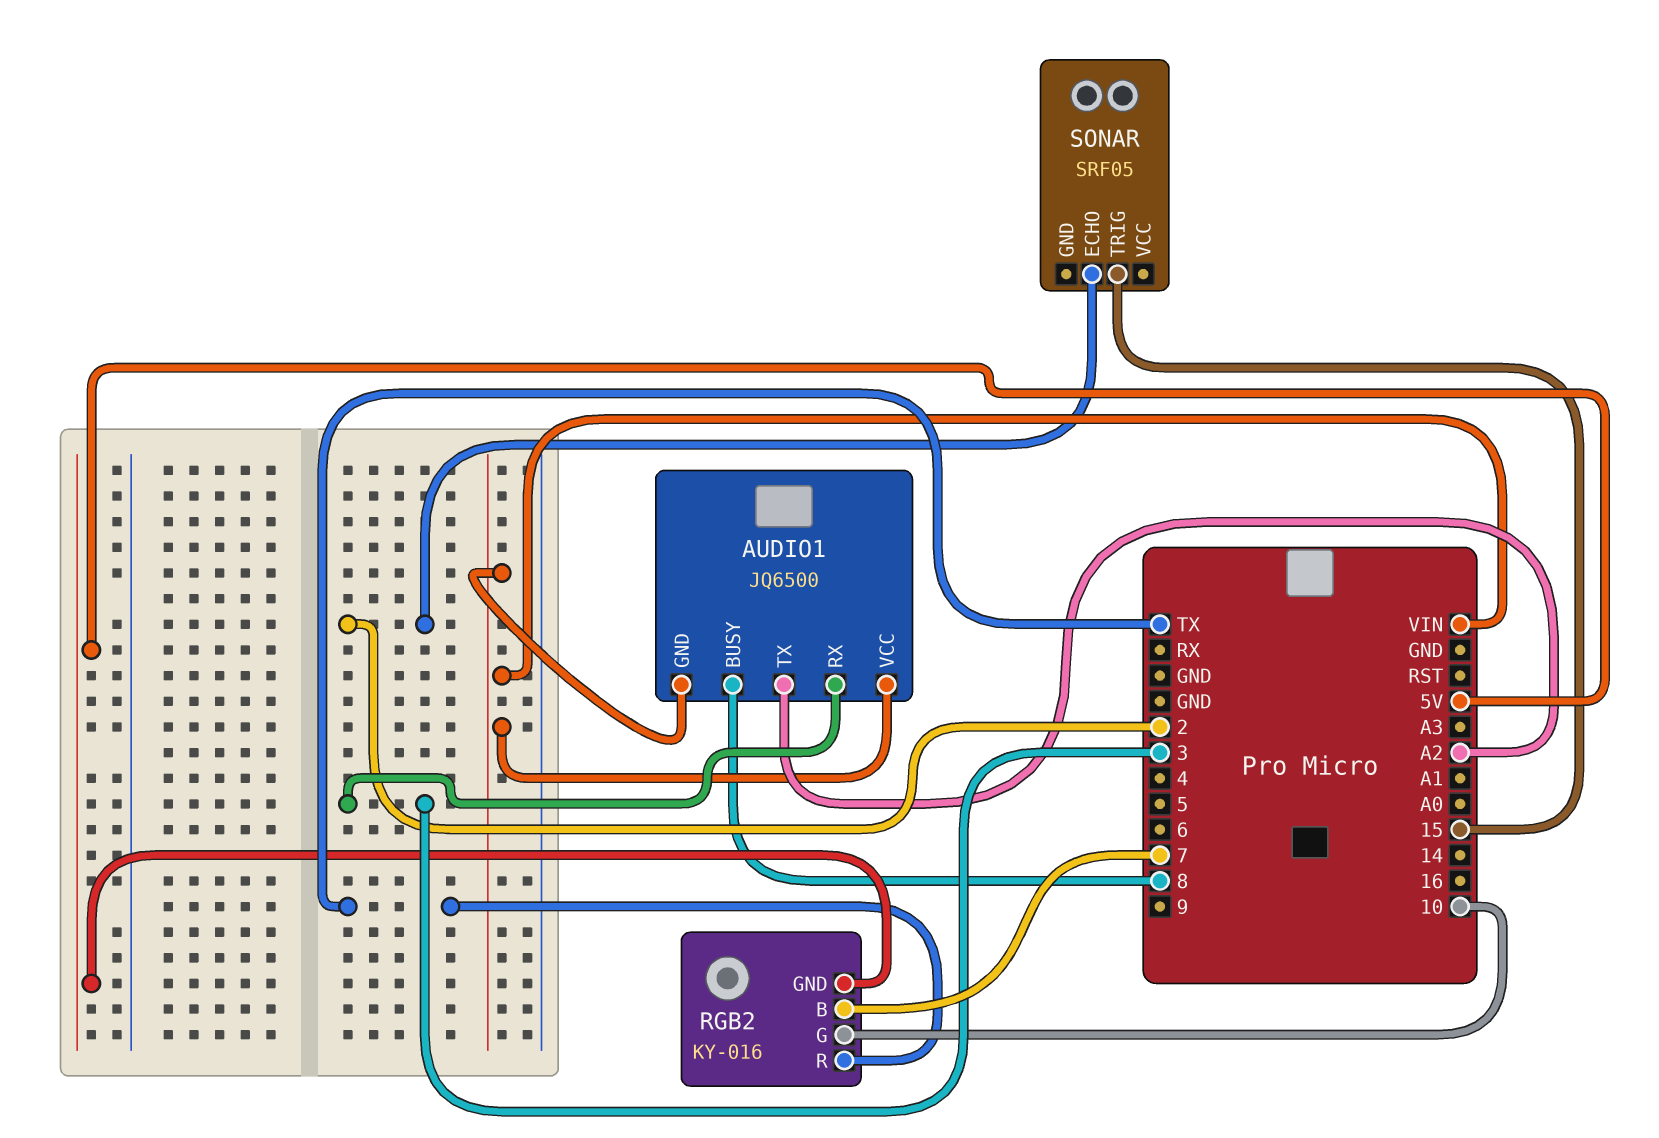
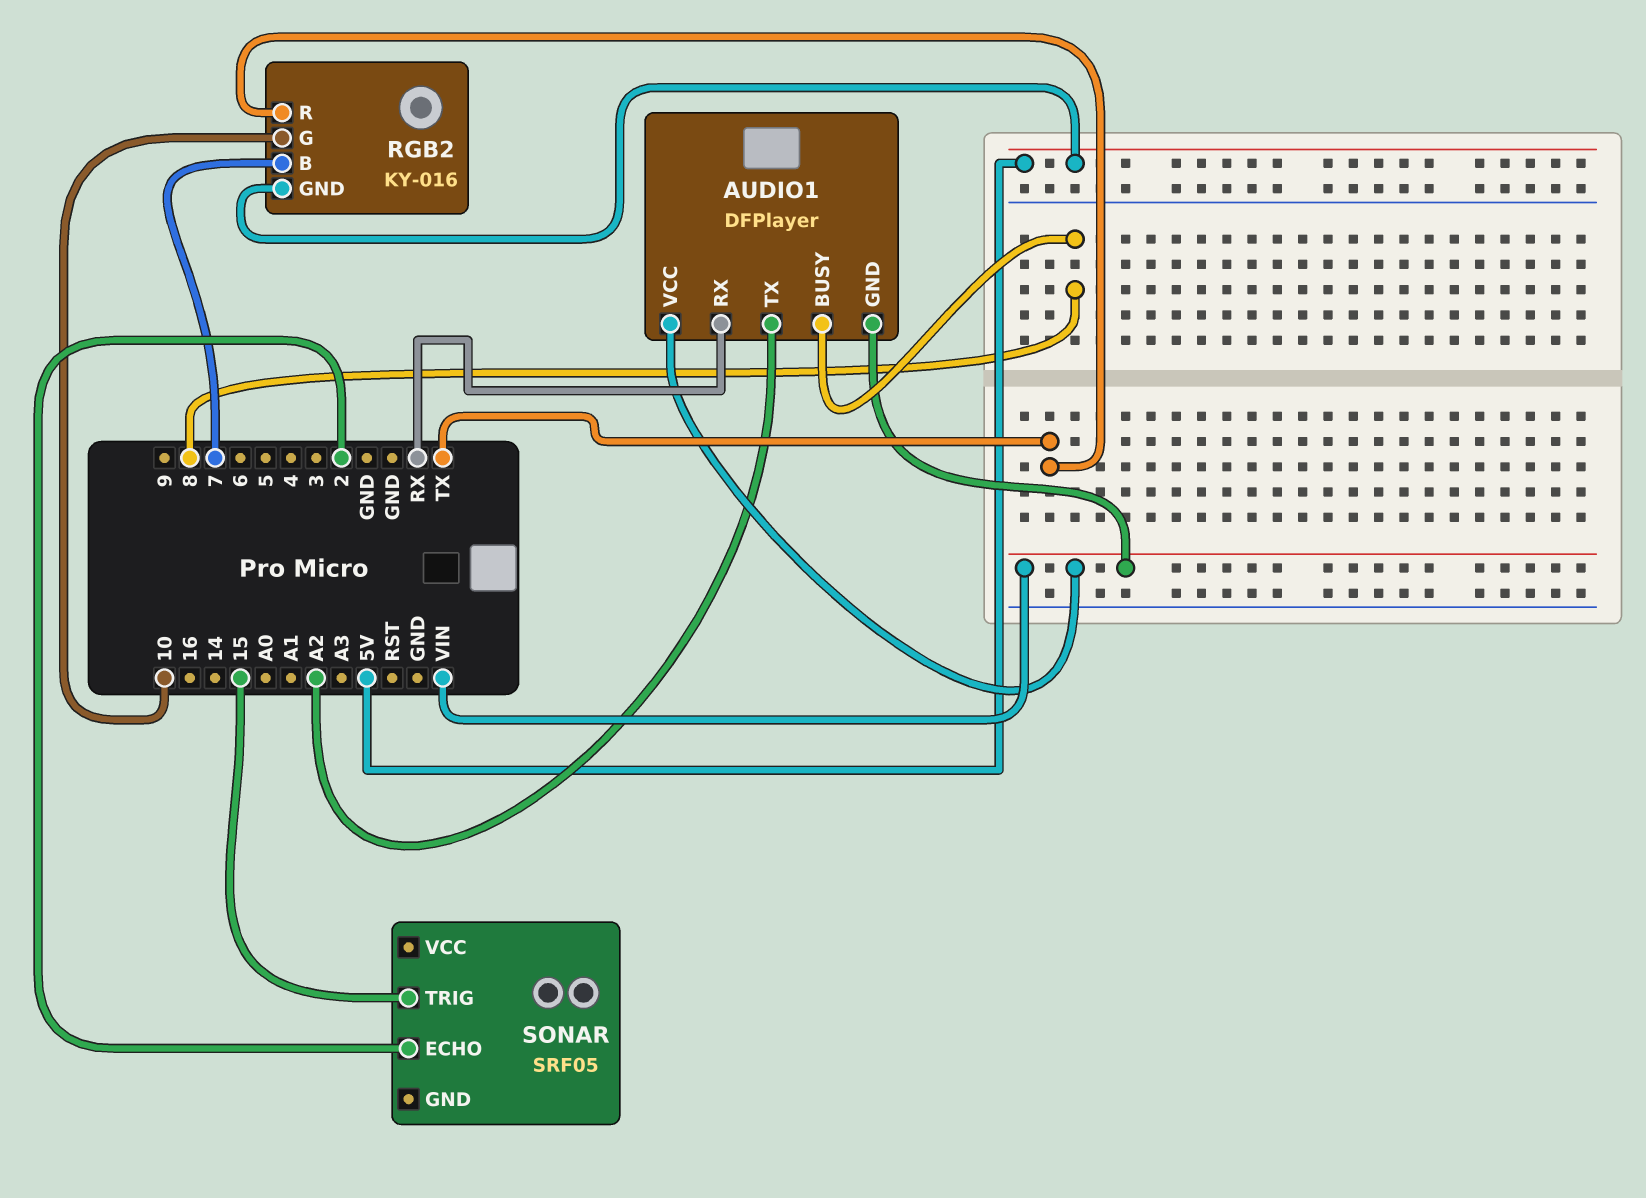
AUDIO1: JQ6500 -> DFPlayer
AUDIO1 pin RX: 3 -> RX

